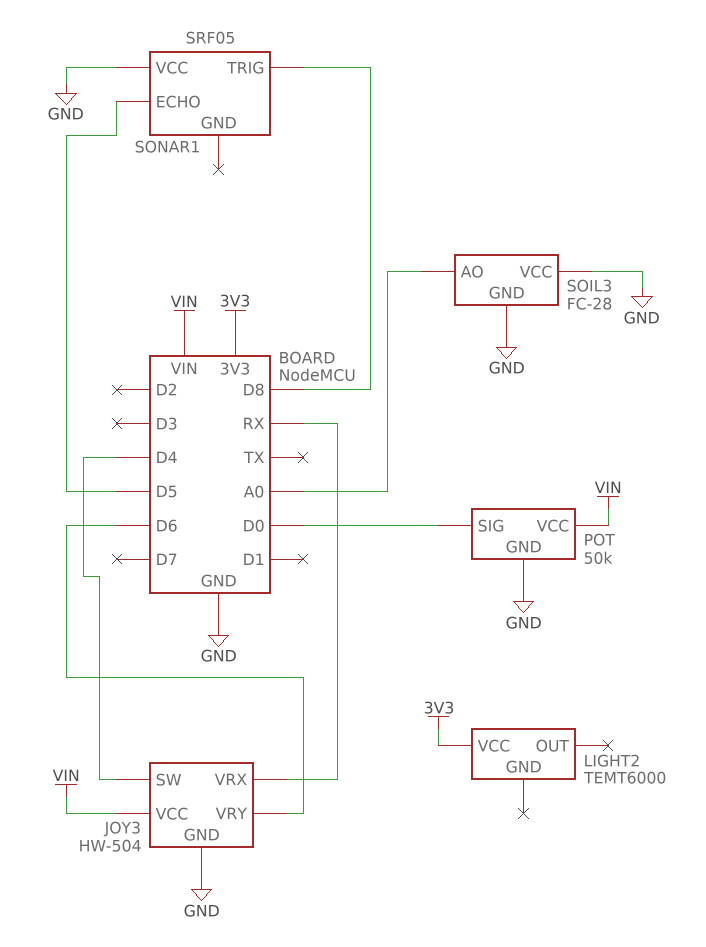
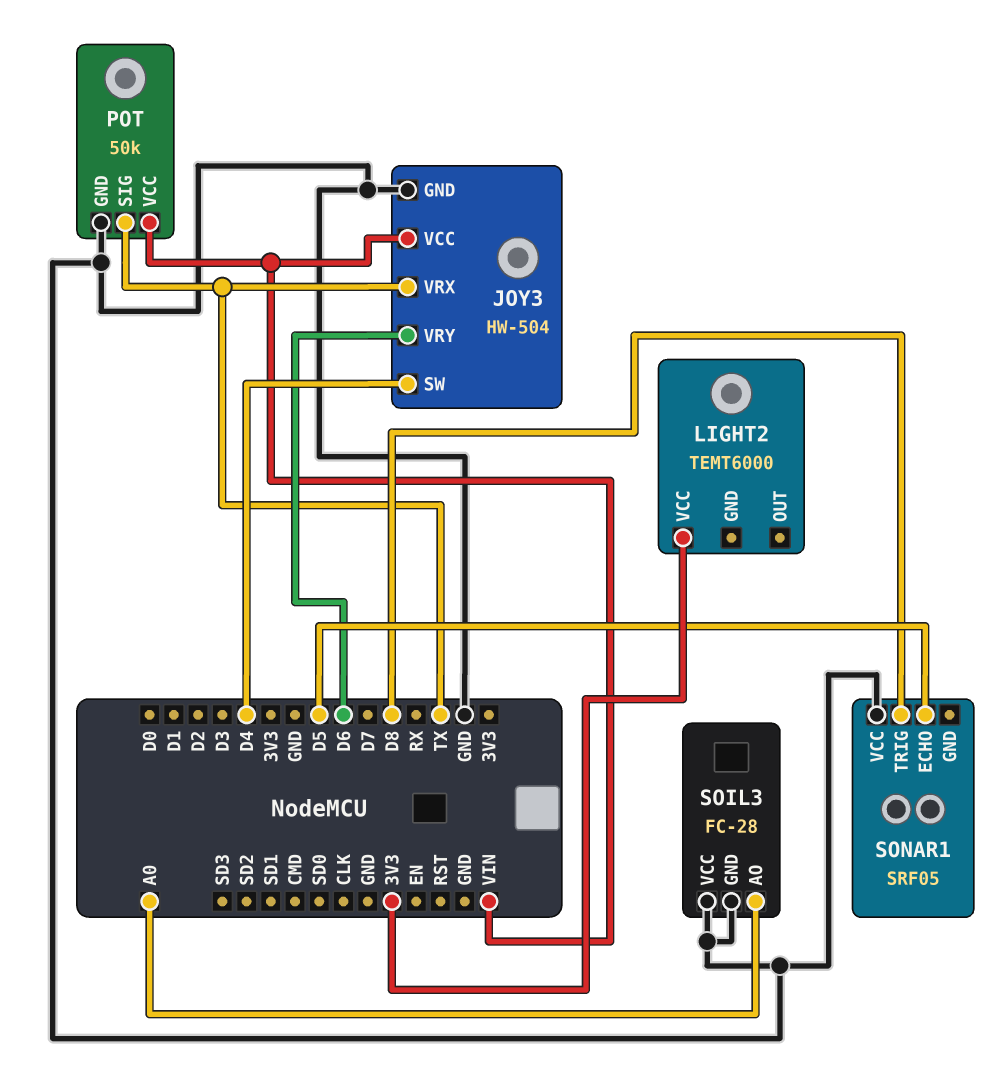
JOY3 pin VRX: RX -> TX
POT pin SIG: D0 -> TX

